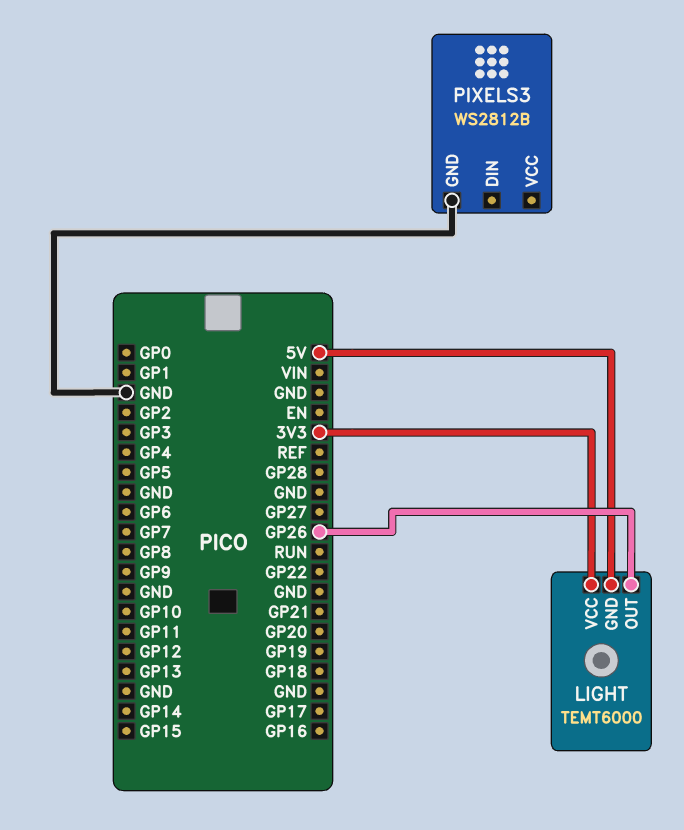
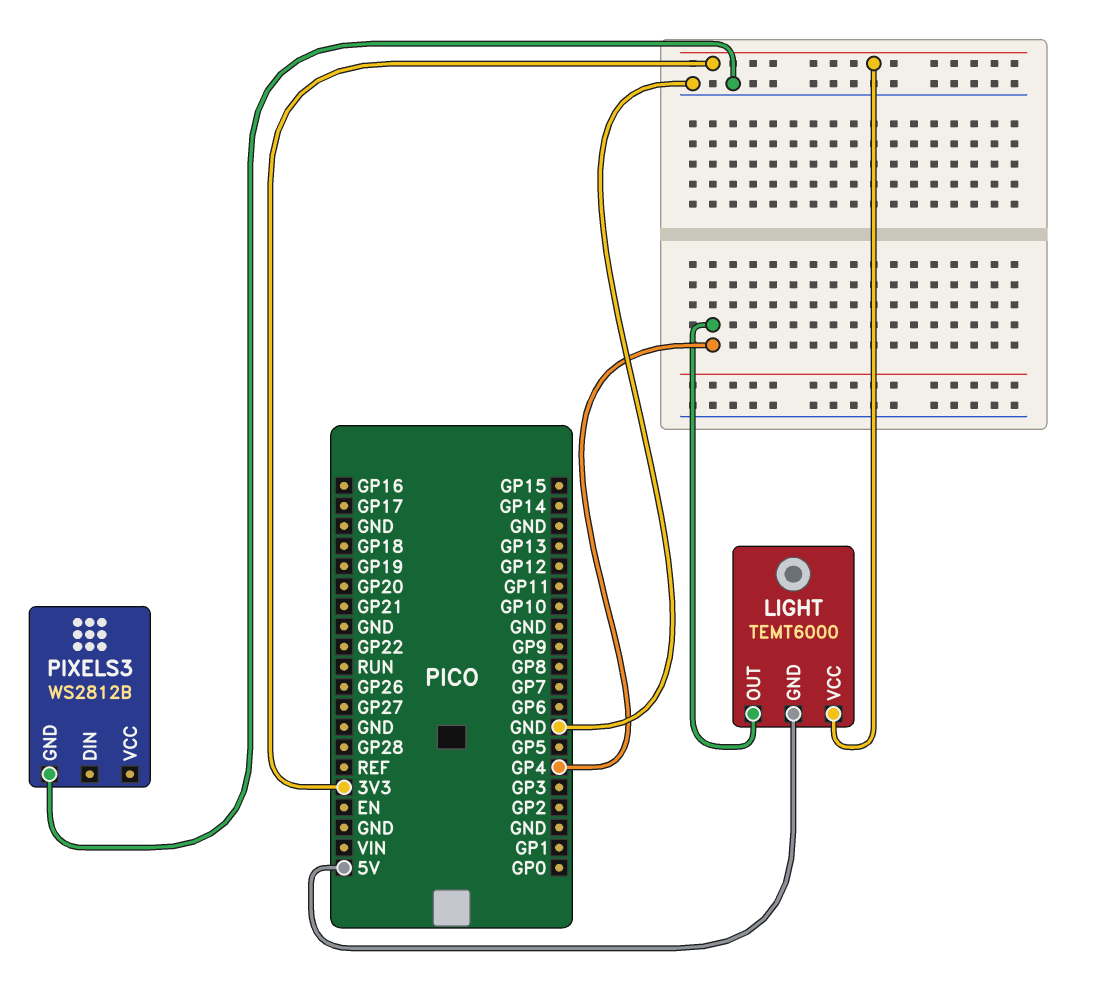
LIGHT pin OUT: GP26 -> GP4

